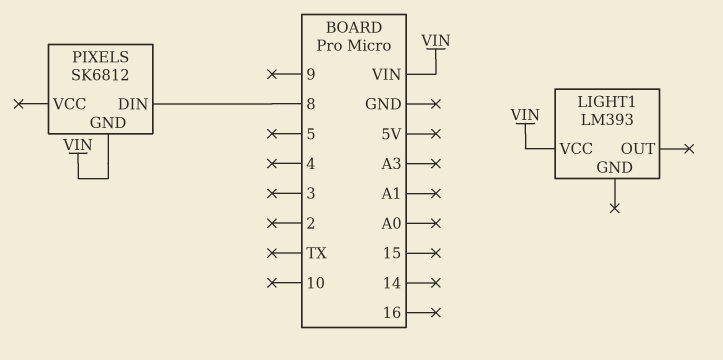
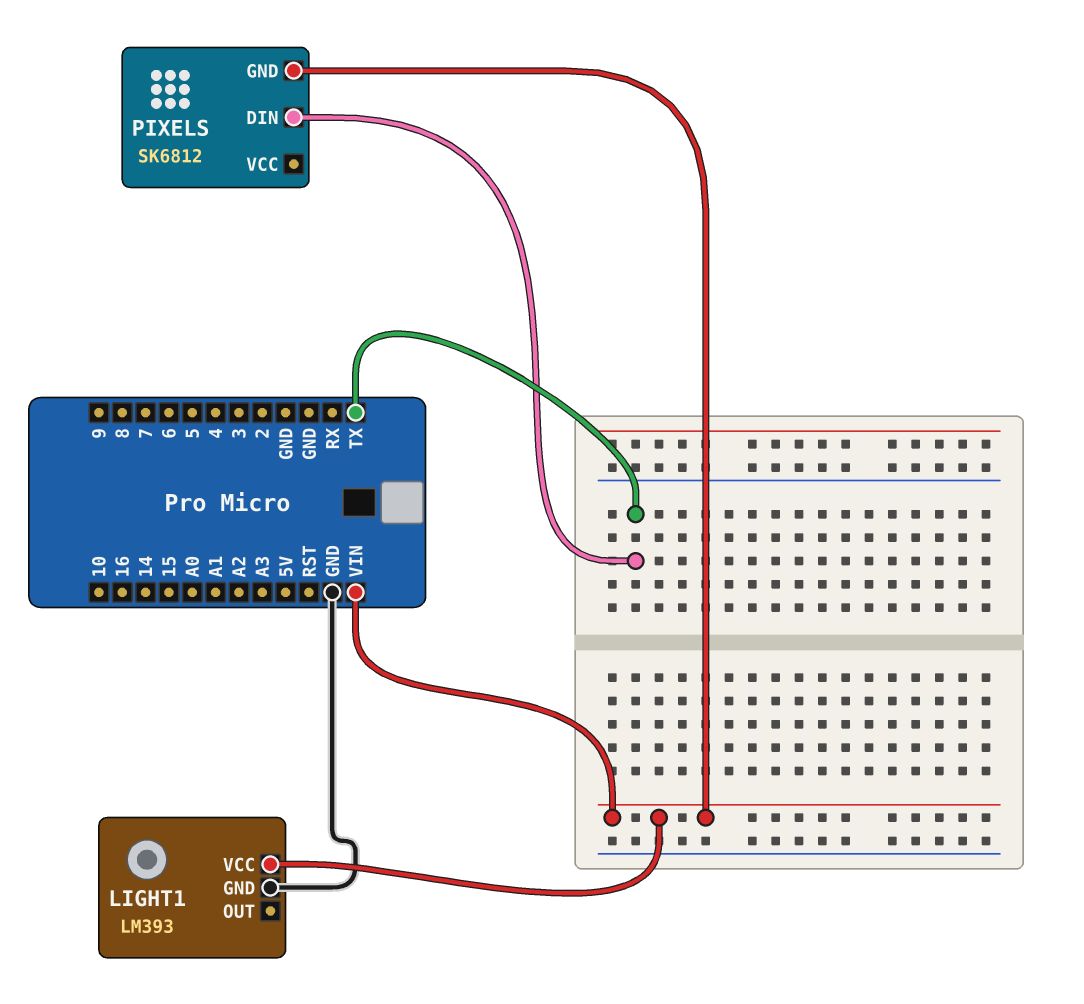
LIGHT1 pin GND: none -> GND
PIXELS pin DIN: 8 -> TX

